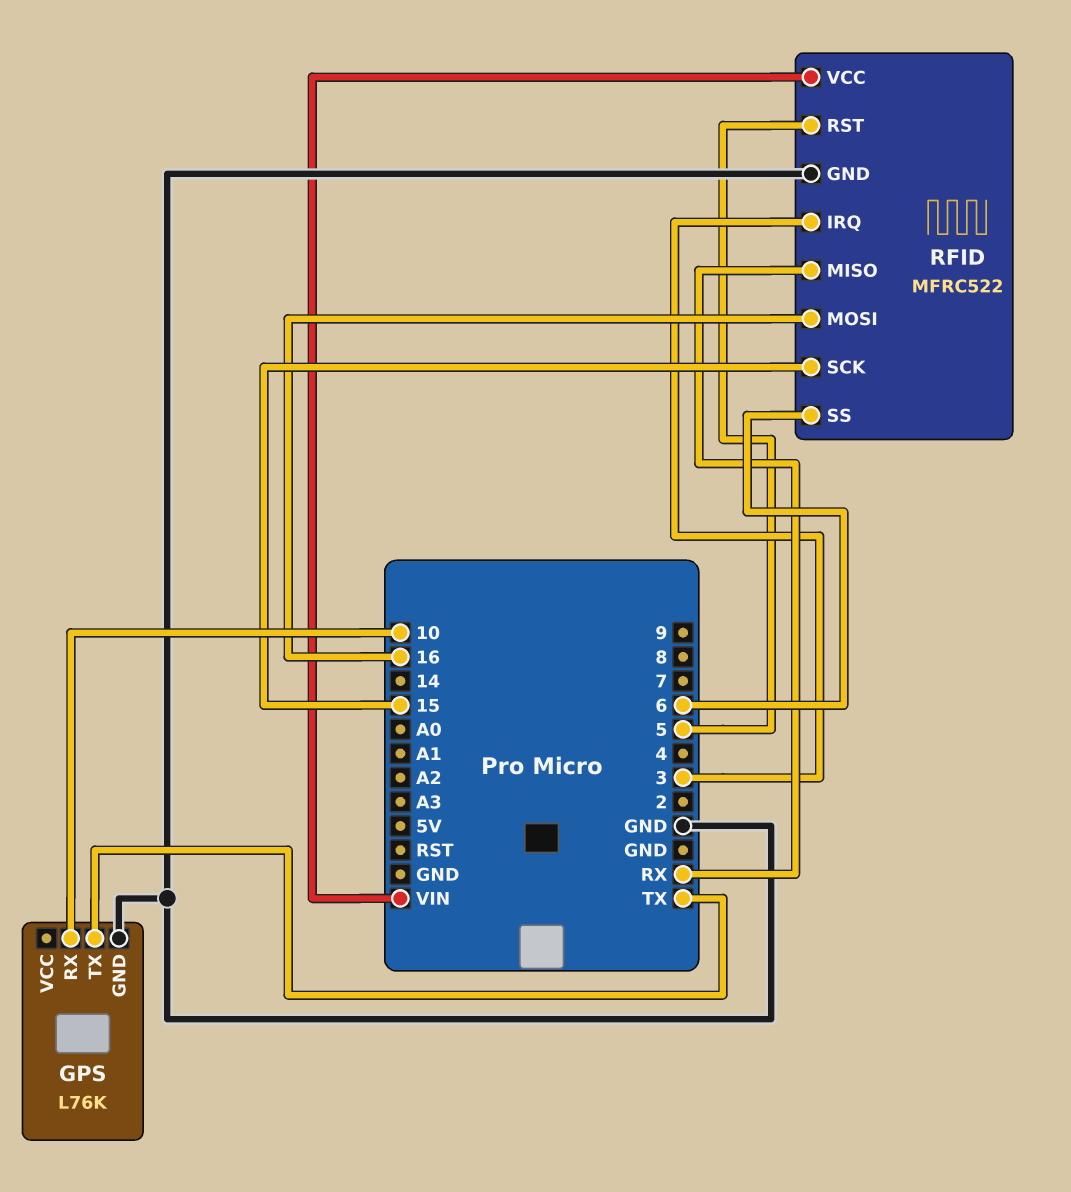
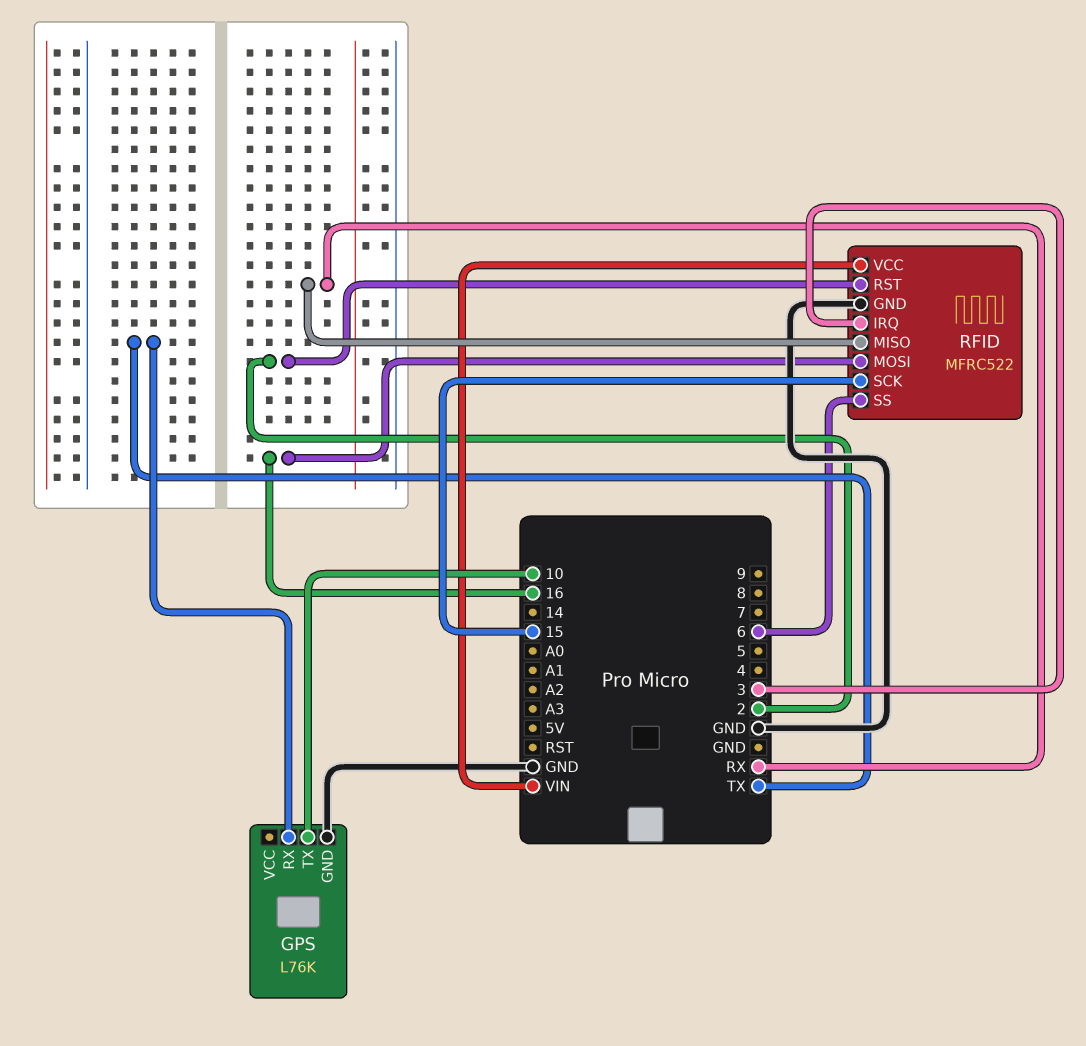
GPS pin RX: 10 -> TX
GPS pin TX: TX -> 10
RFID pin RST: 5 -> 2

